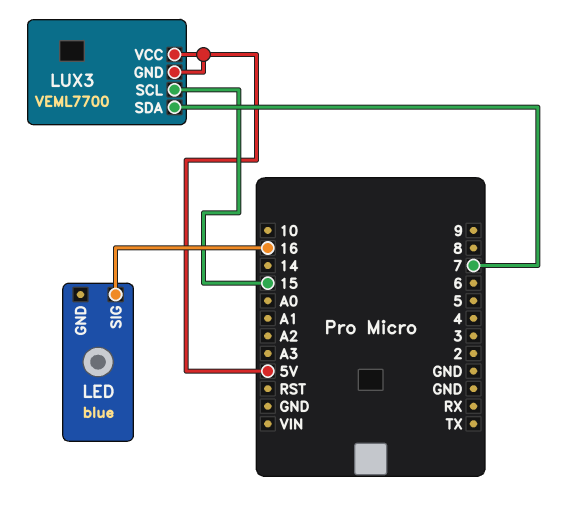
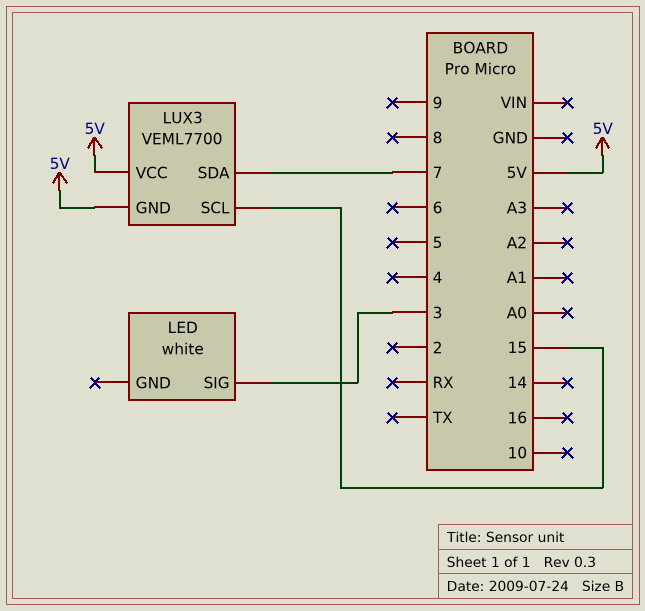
LED: blue -> white
LED pin SIG: 16 -> 3

